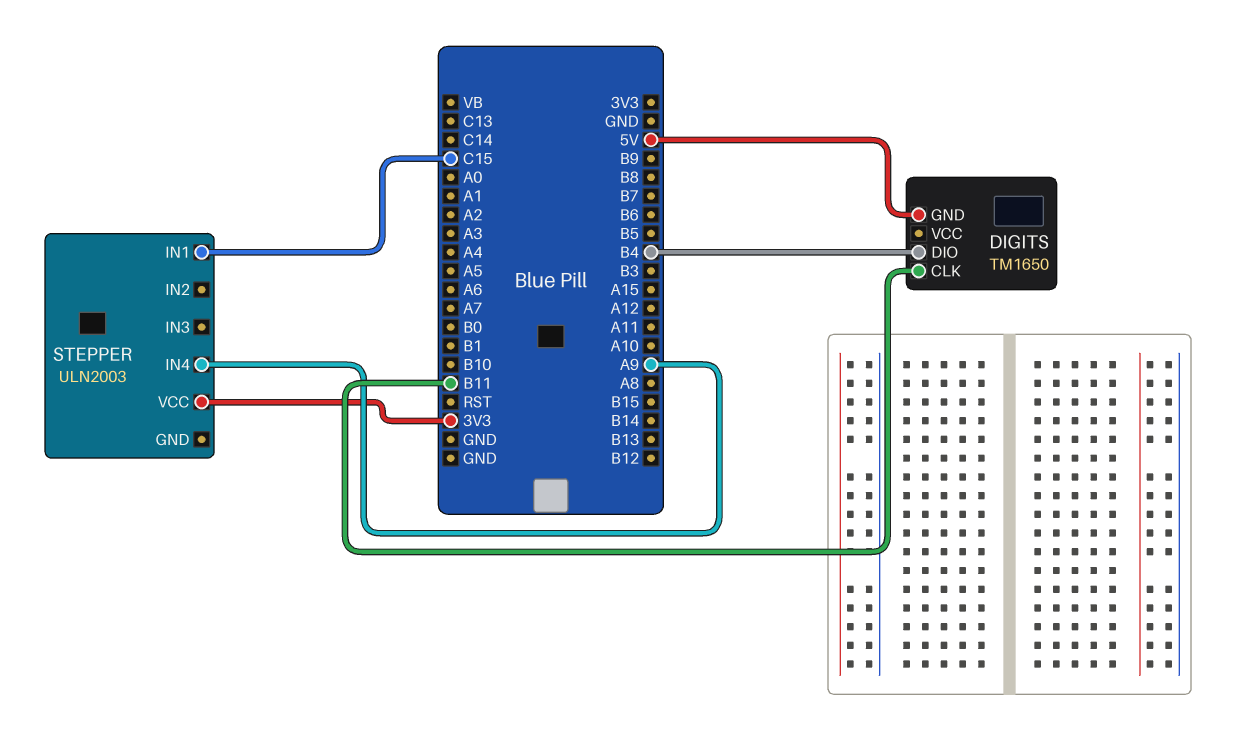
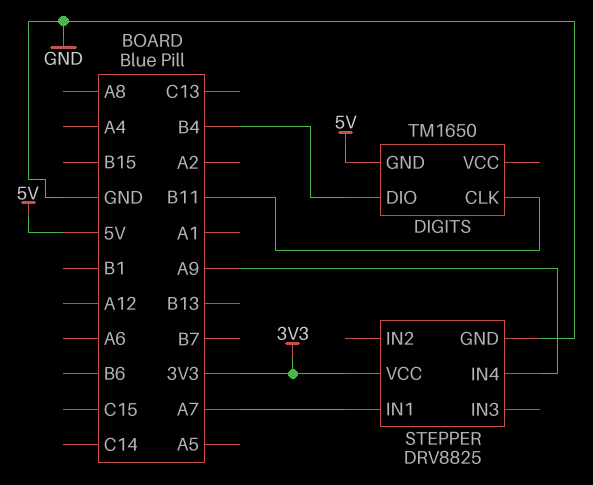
STEPPER: ULN2003 -> DRV8825
STEPPER pin GND: none -> GND
STEPPER pin IN1: C15 -> A7

